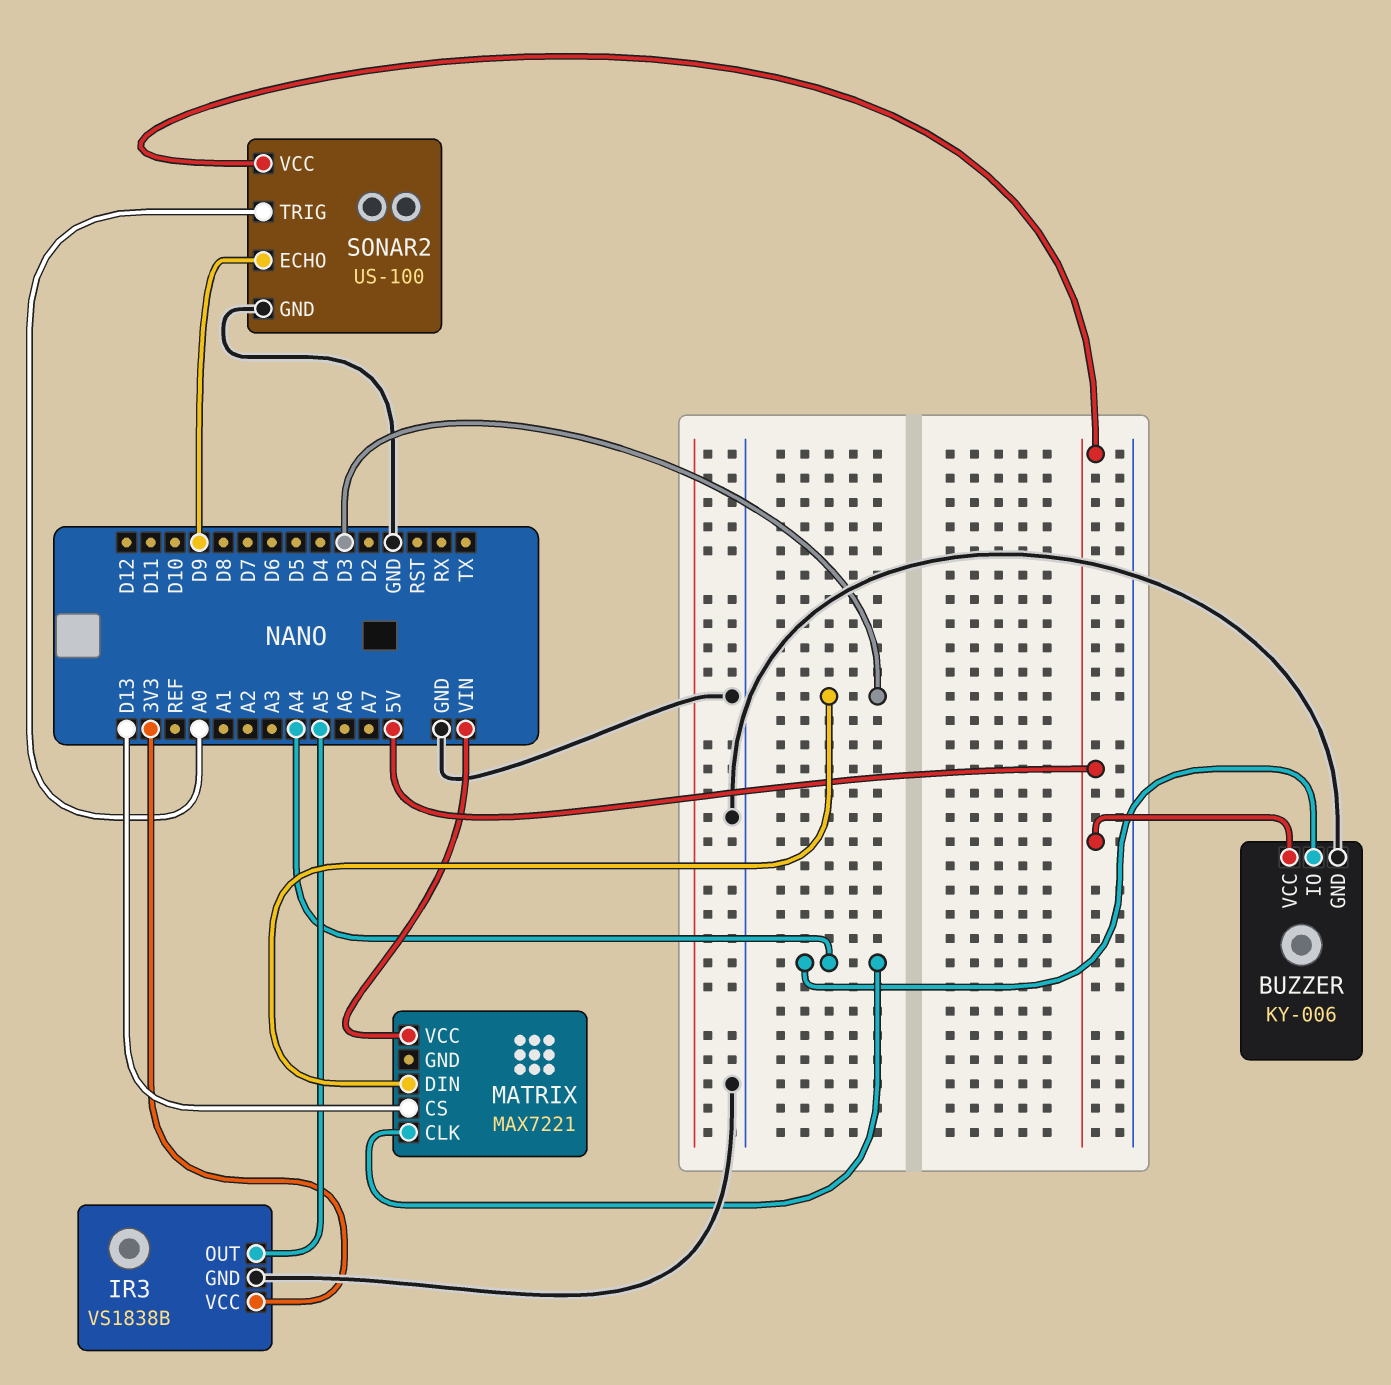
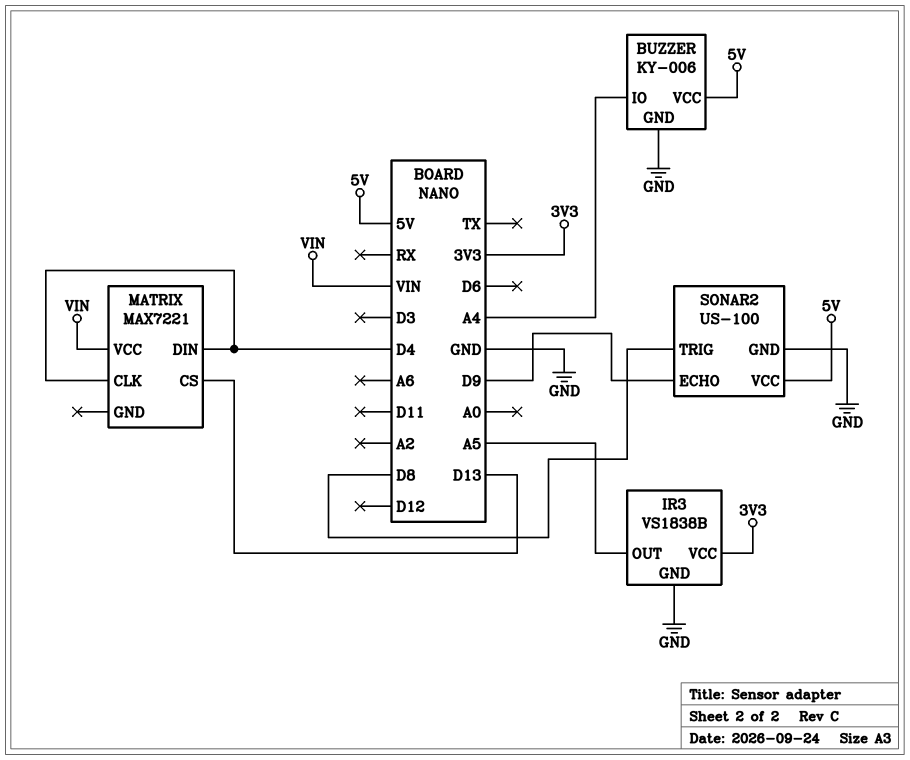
MATRIX pin CLK: A4 -> D4
MATRIX pin DIN: D3 -> D4
SONAR2 pin TRIG: A0 -> D8

